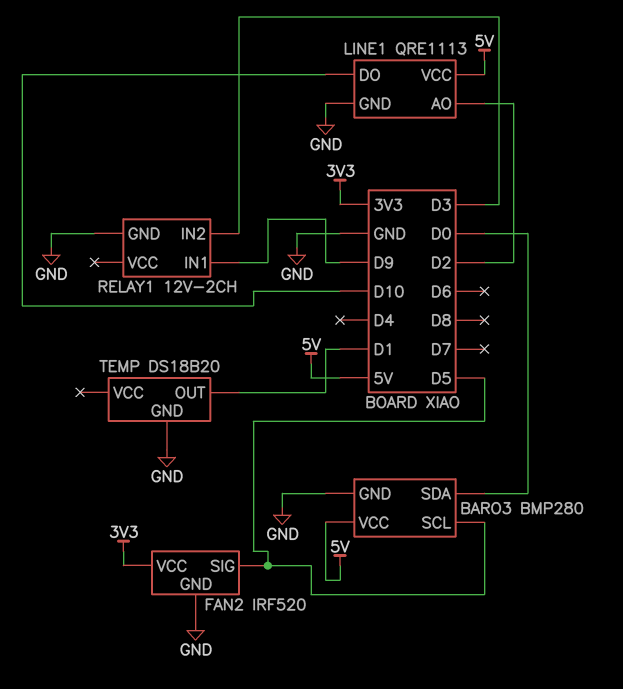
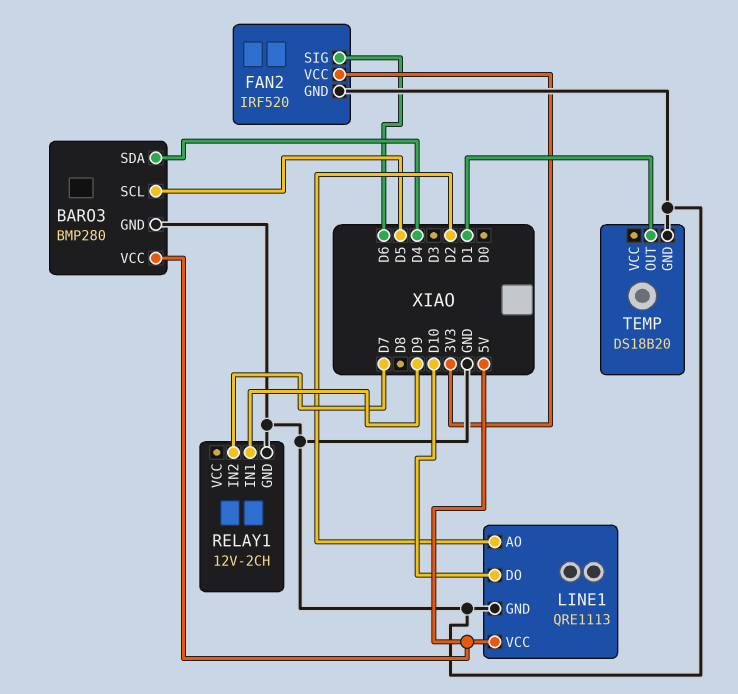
BARO3 pin SDA: D0 -> D4
FAN2 pin SIG: D5 -> D6
RELAY1 pin IN2: D3 -> D7

